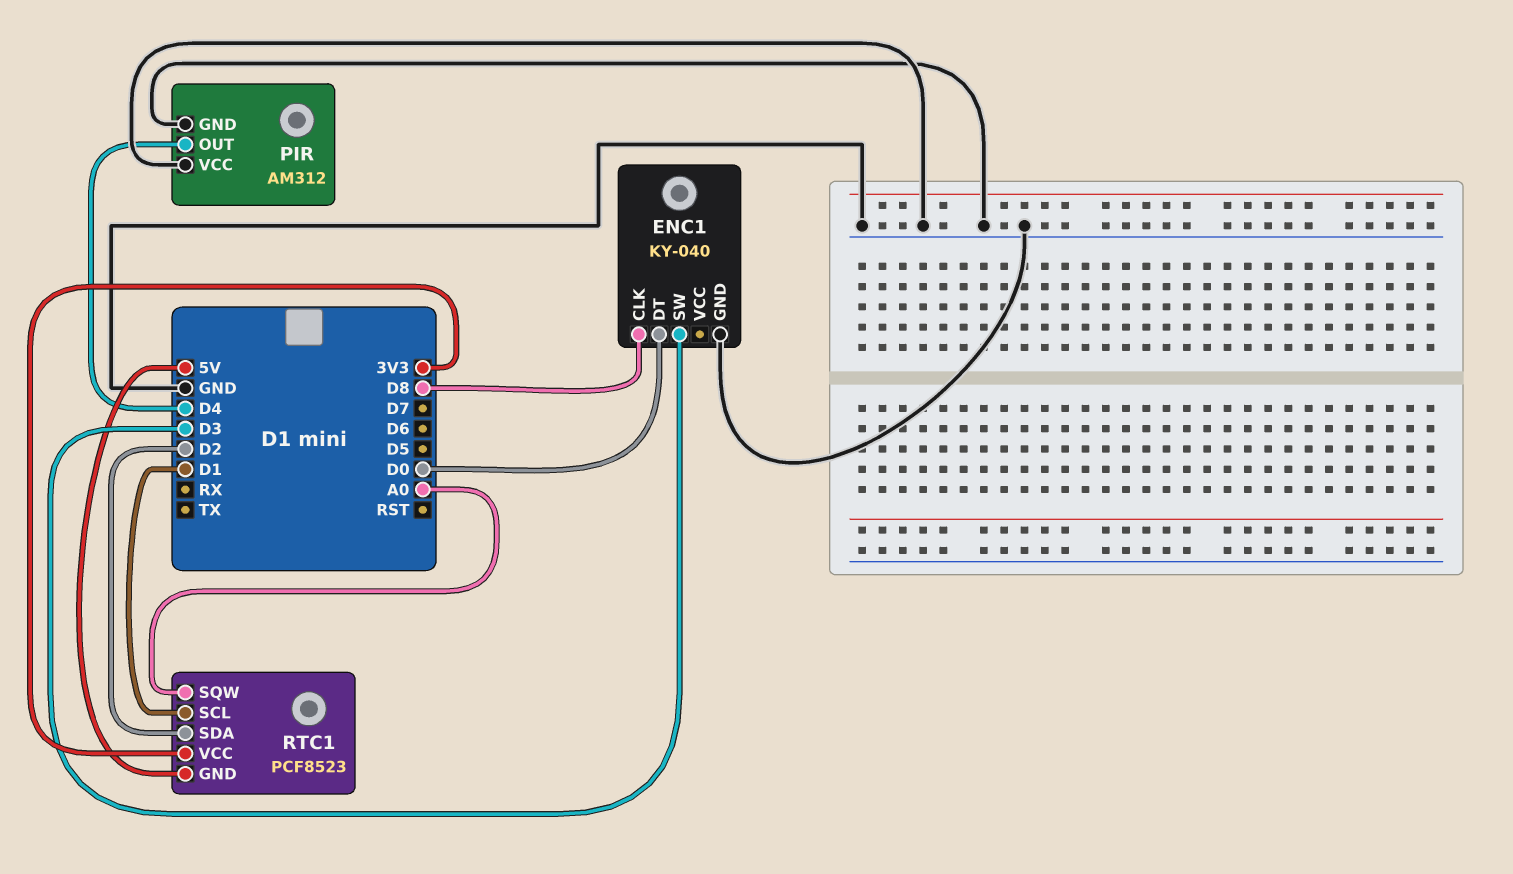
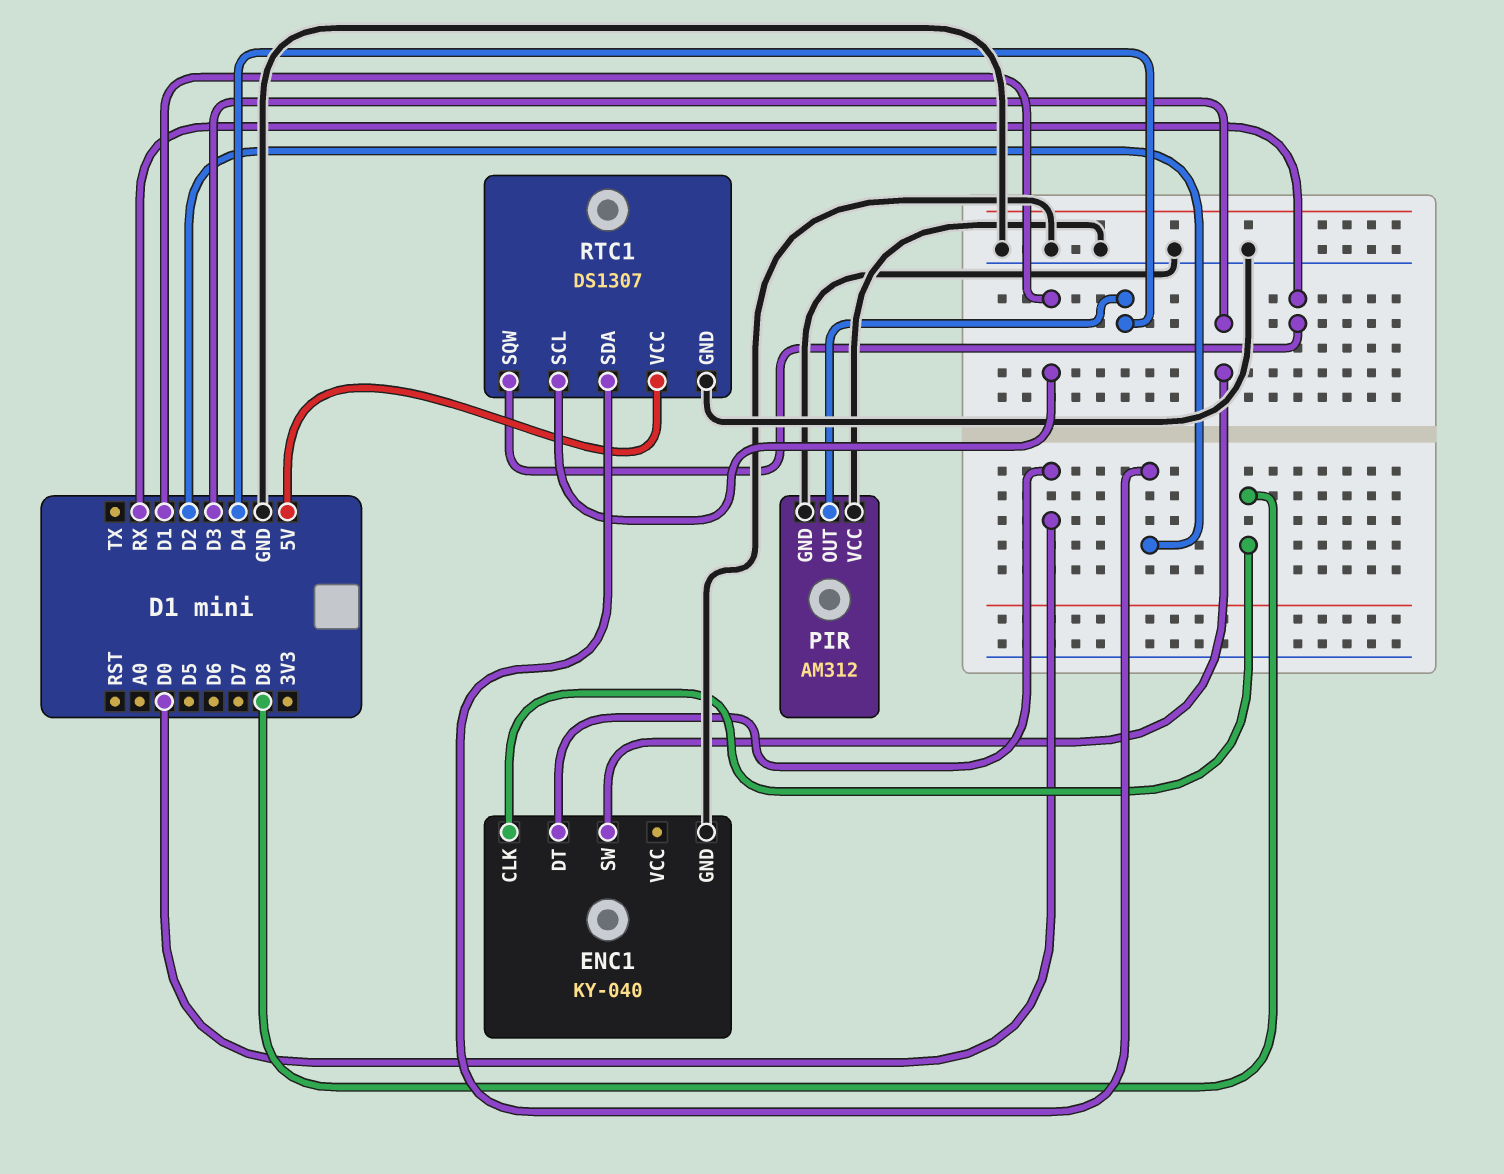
RTC1: PCF8523 -> DS1307
RTC1 pin GND: 5V -> GND
RTC1 pin SQW: A0 -> RX
RTC1 pin VCC: 3V3 -> 5V

